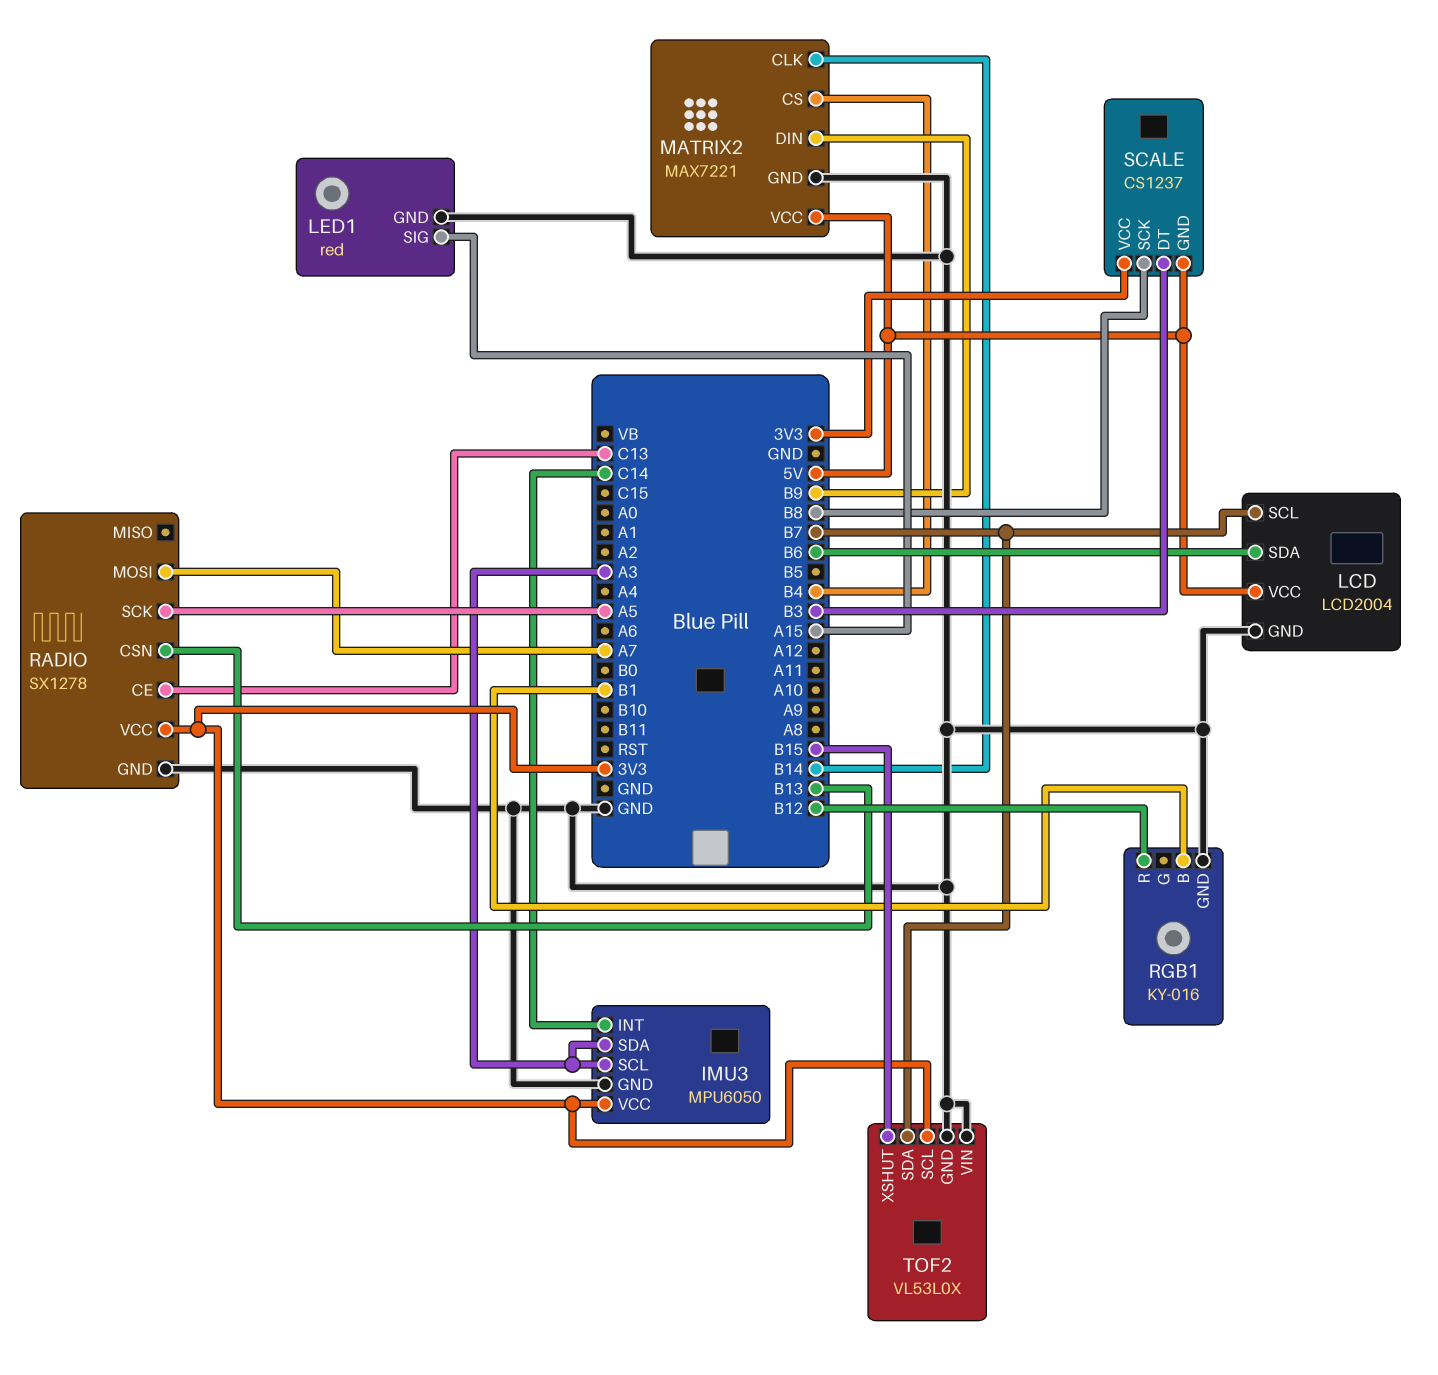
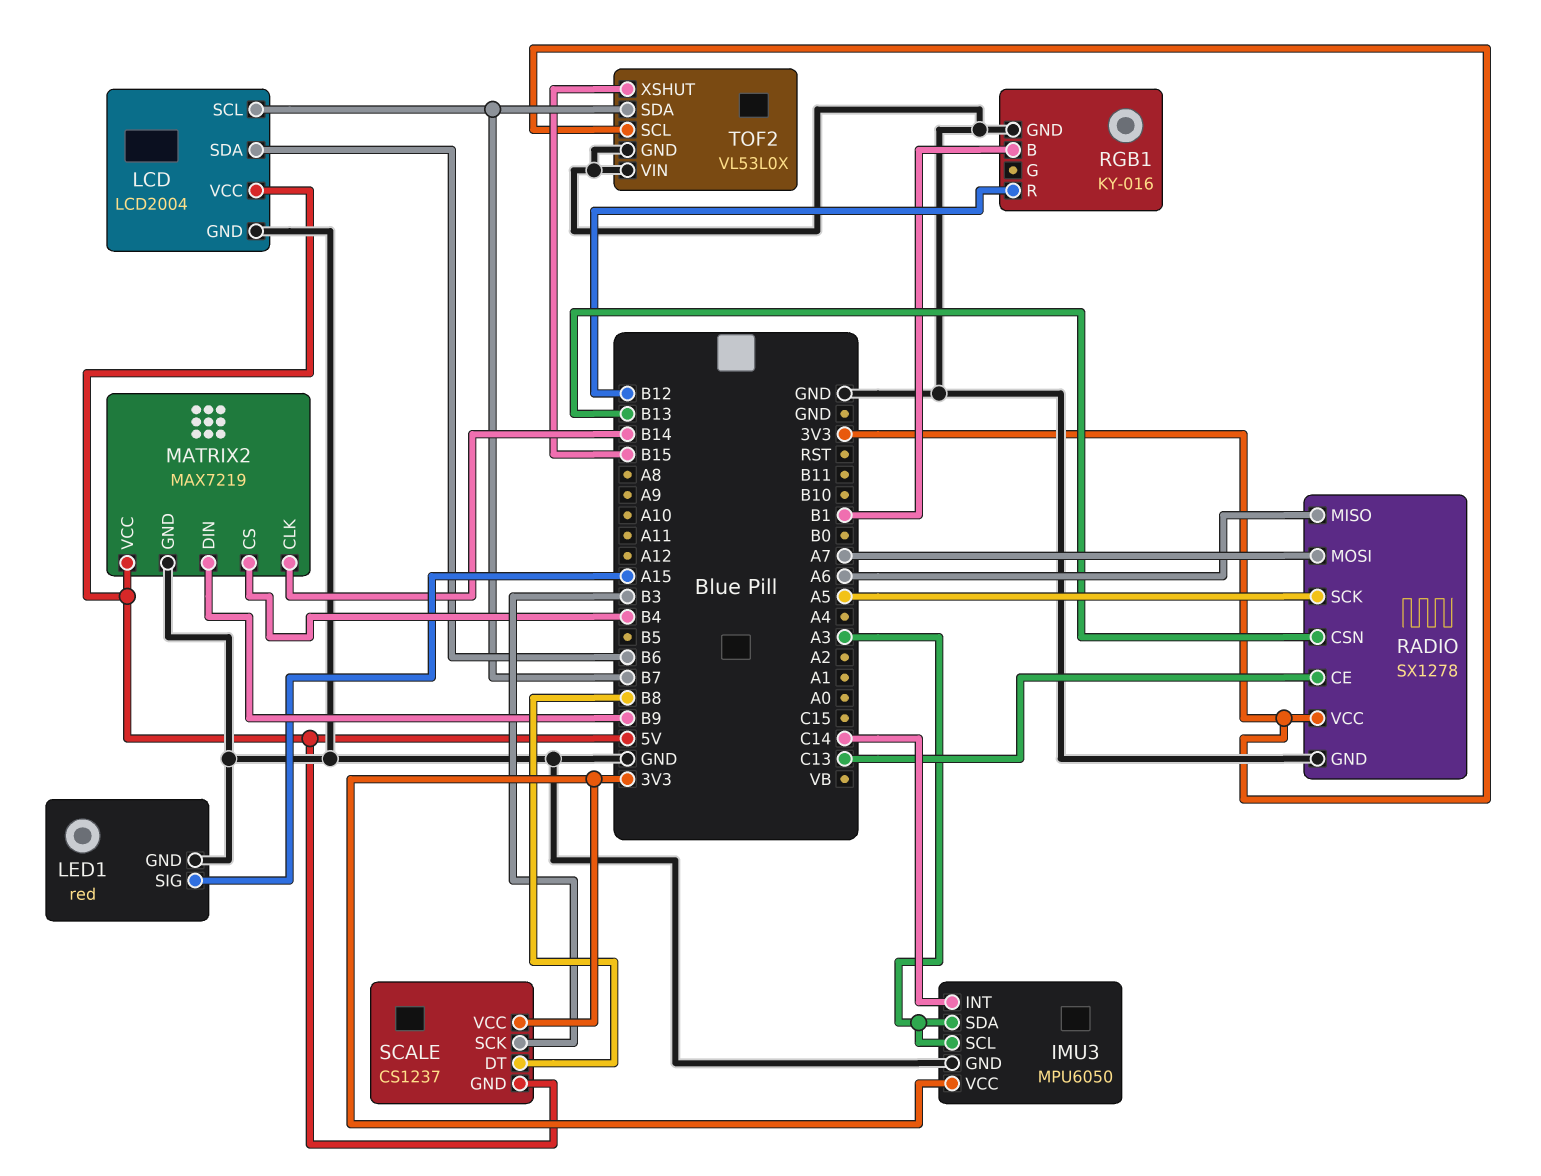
MATRIX2: MAX7221 -> MAX7219
RADIO pin MISO: none -> A6
SCALE pin DT: B3 -> B8
SCALE pin SCK: B8 -> B3

